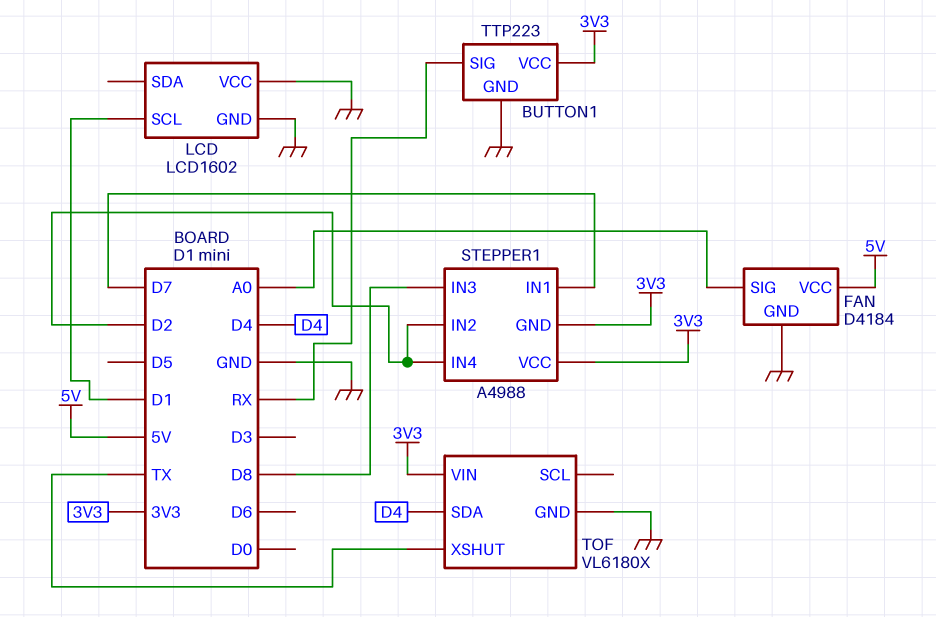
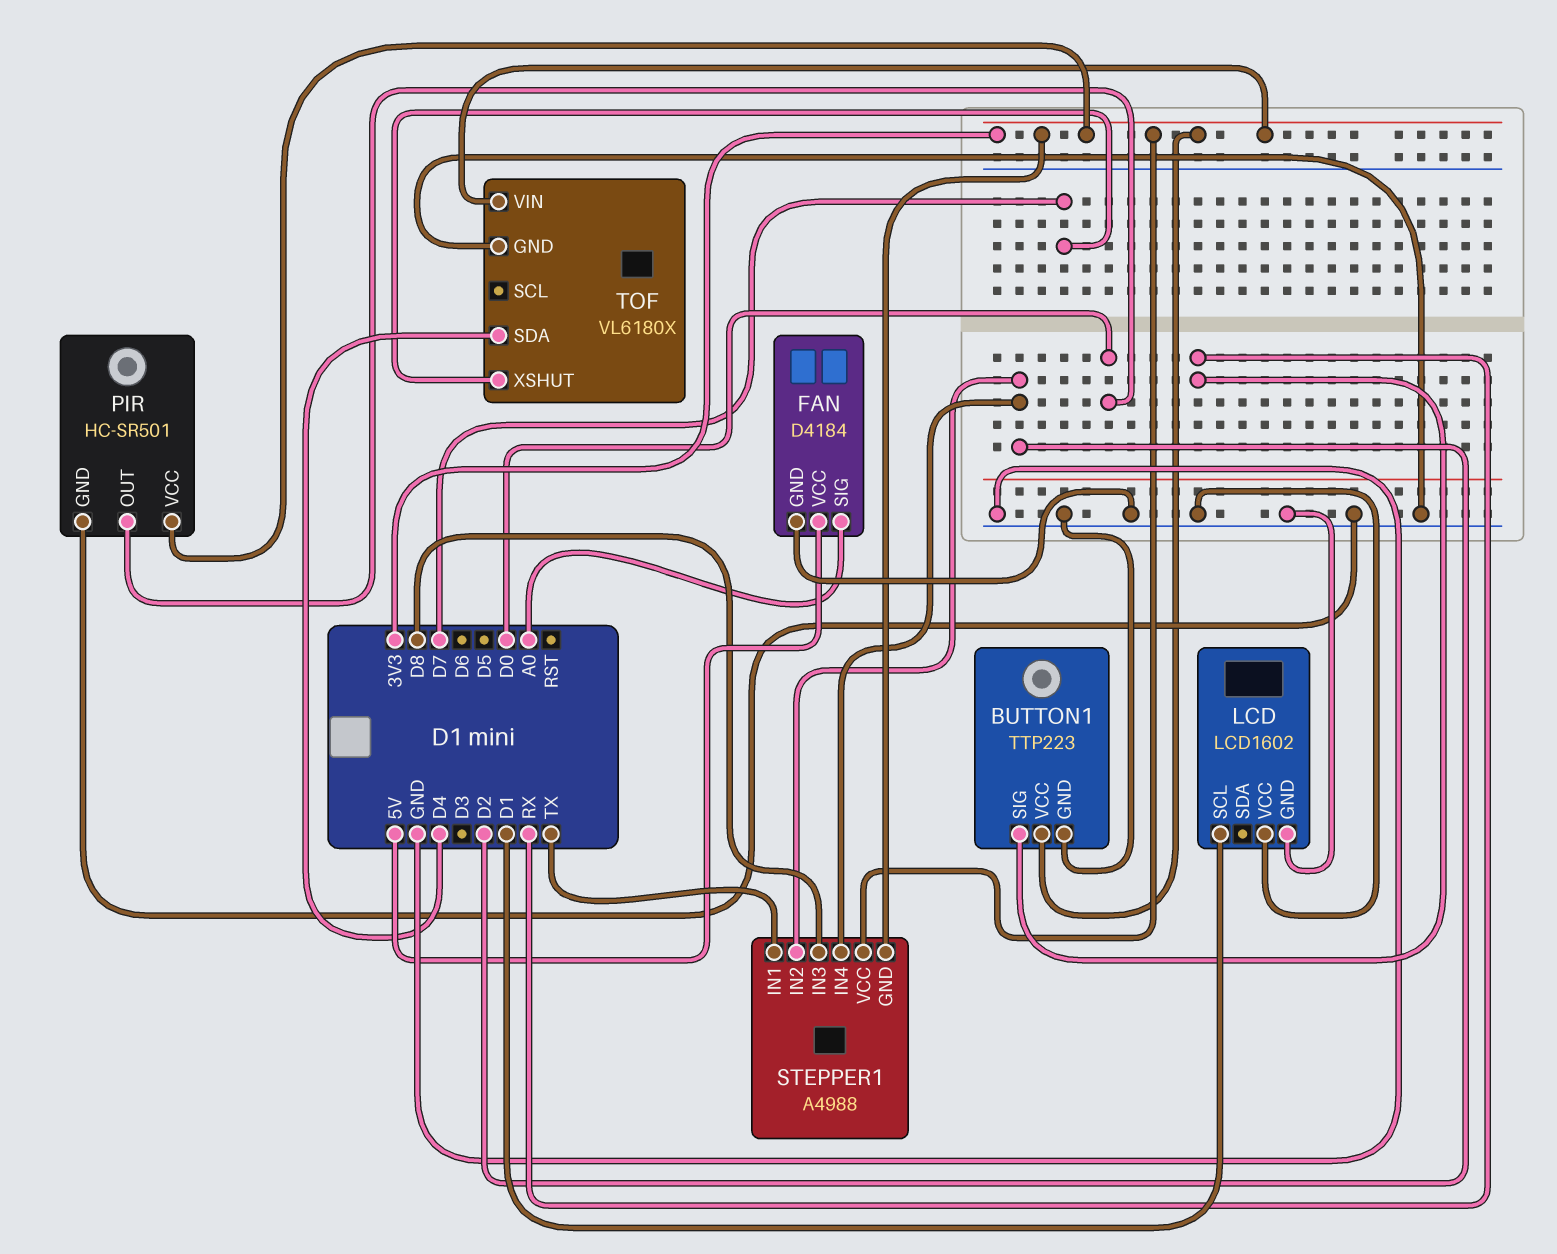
PIR: none -> HC-SR501
PIR pin GND: none -> GND
PIR pin OUT: none -> D0
PIR pin VCC: none -> 3V3
STEPPER1 pin IN1: D7 -> TX
TOF pin XSHUT: TX -> D7

